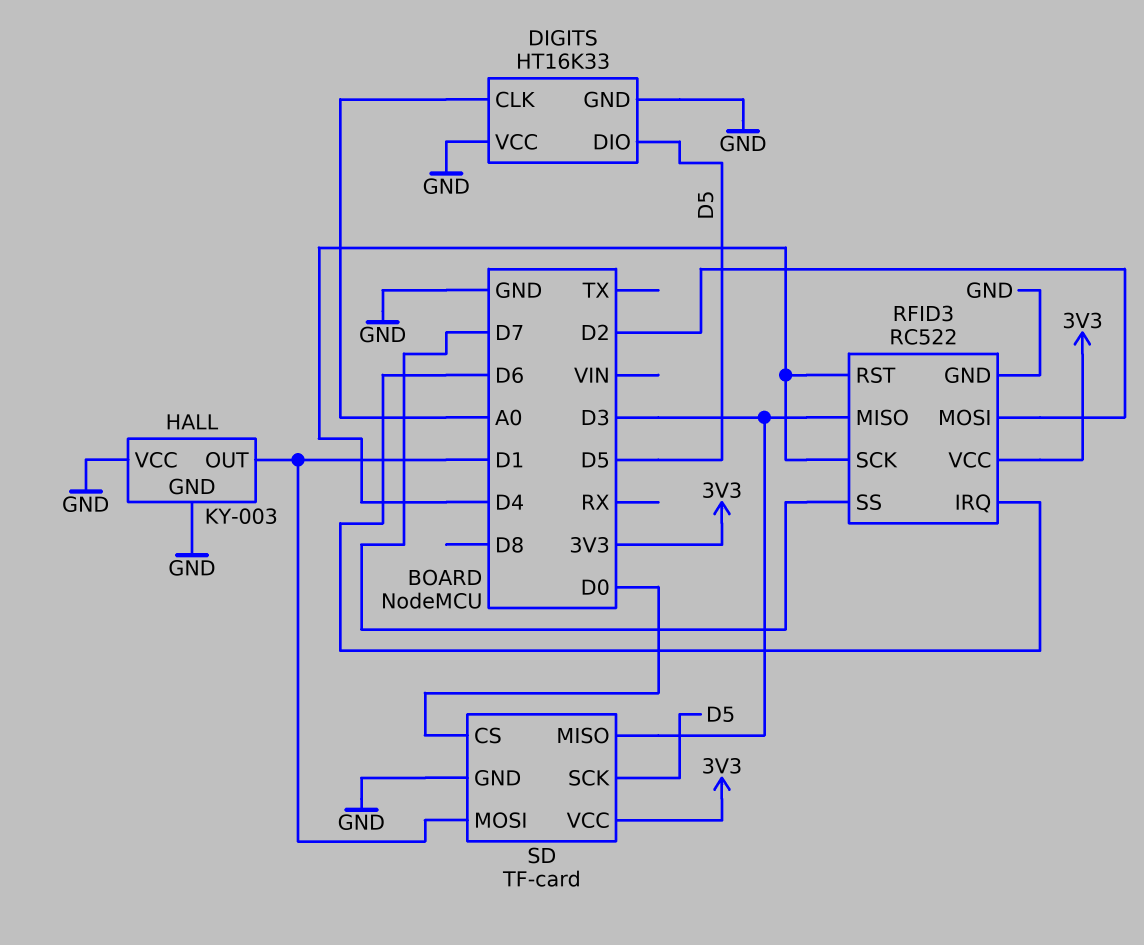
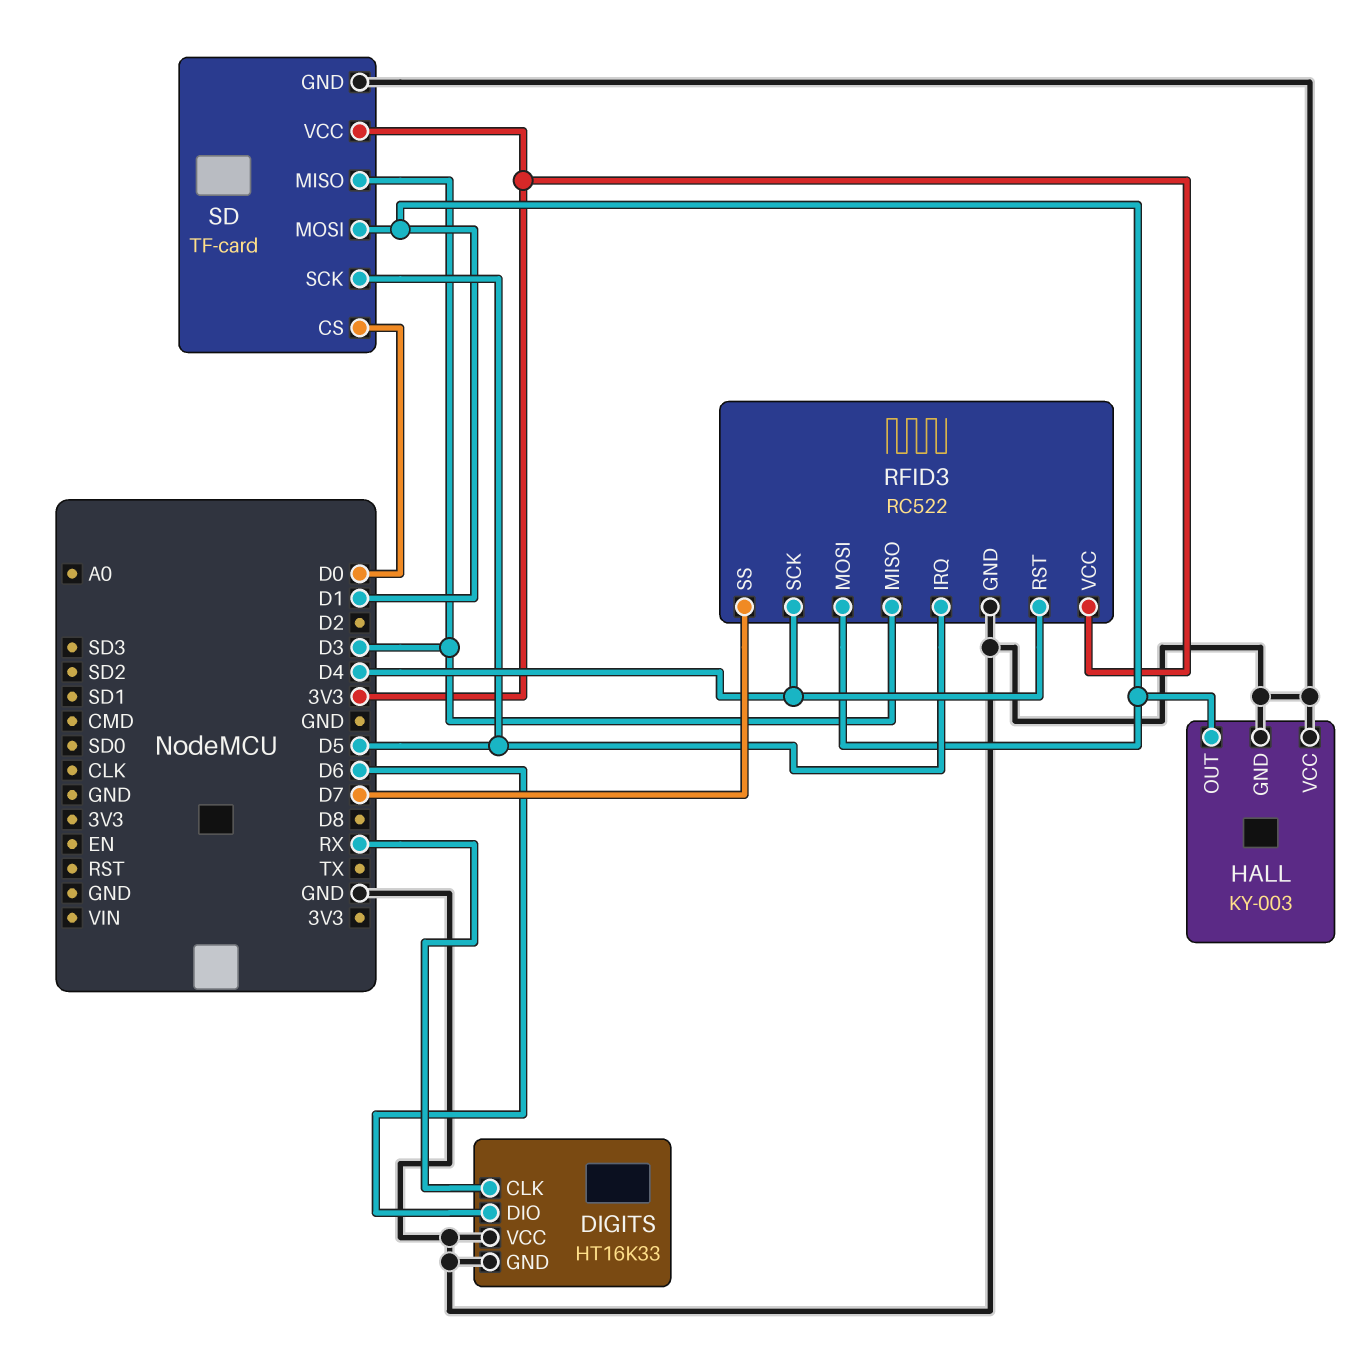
DIGITS pin CLK: A0 -> RX
DIGITS pin DIO: D5 -> D6
RFID3 pin IRQ: D6 -> D5
RFID3 pin MOSI: D2 -> D1

